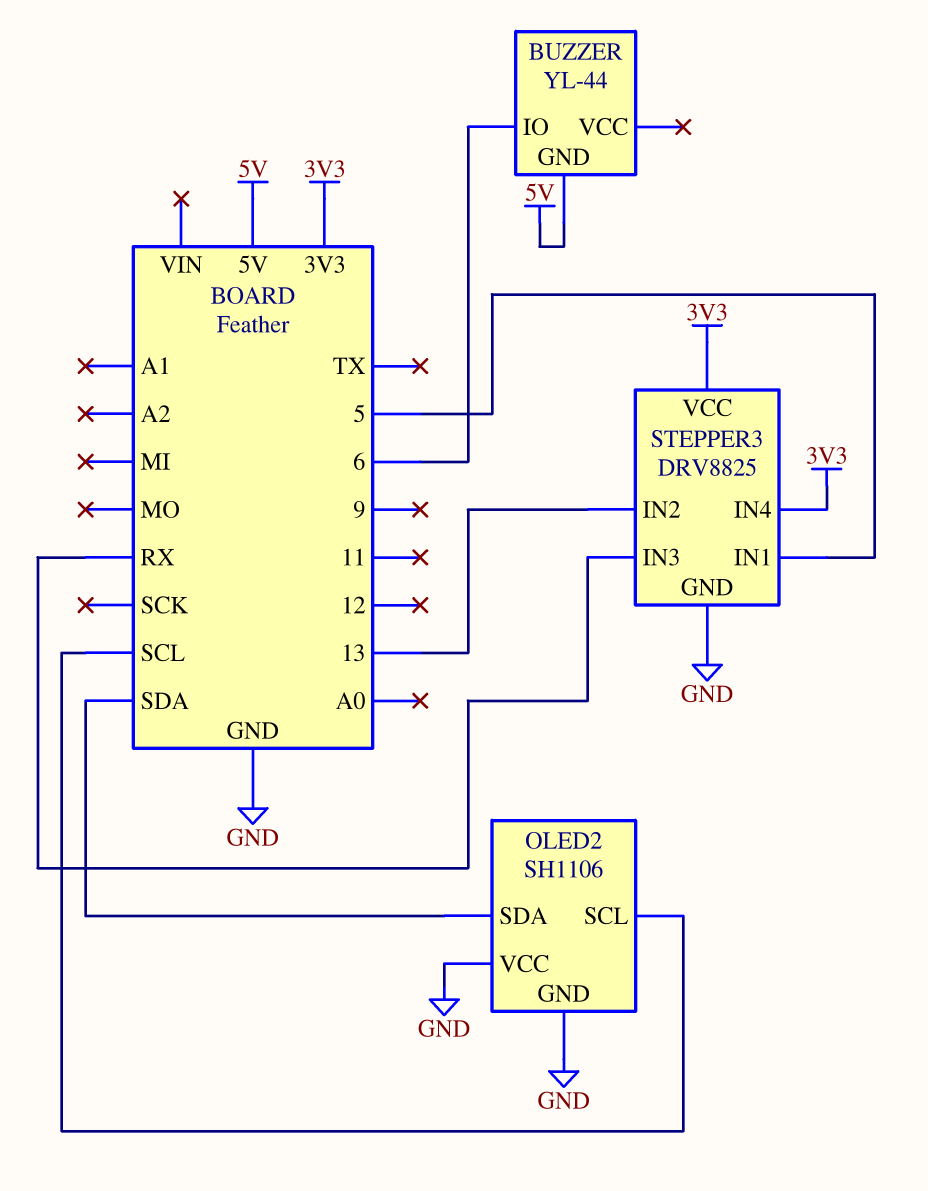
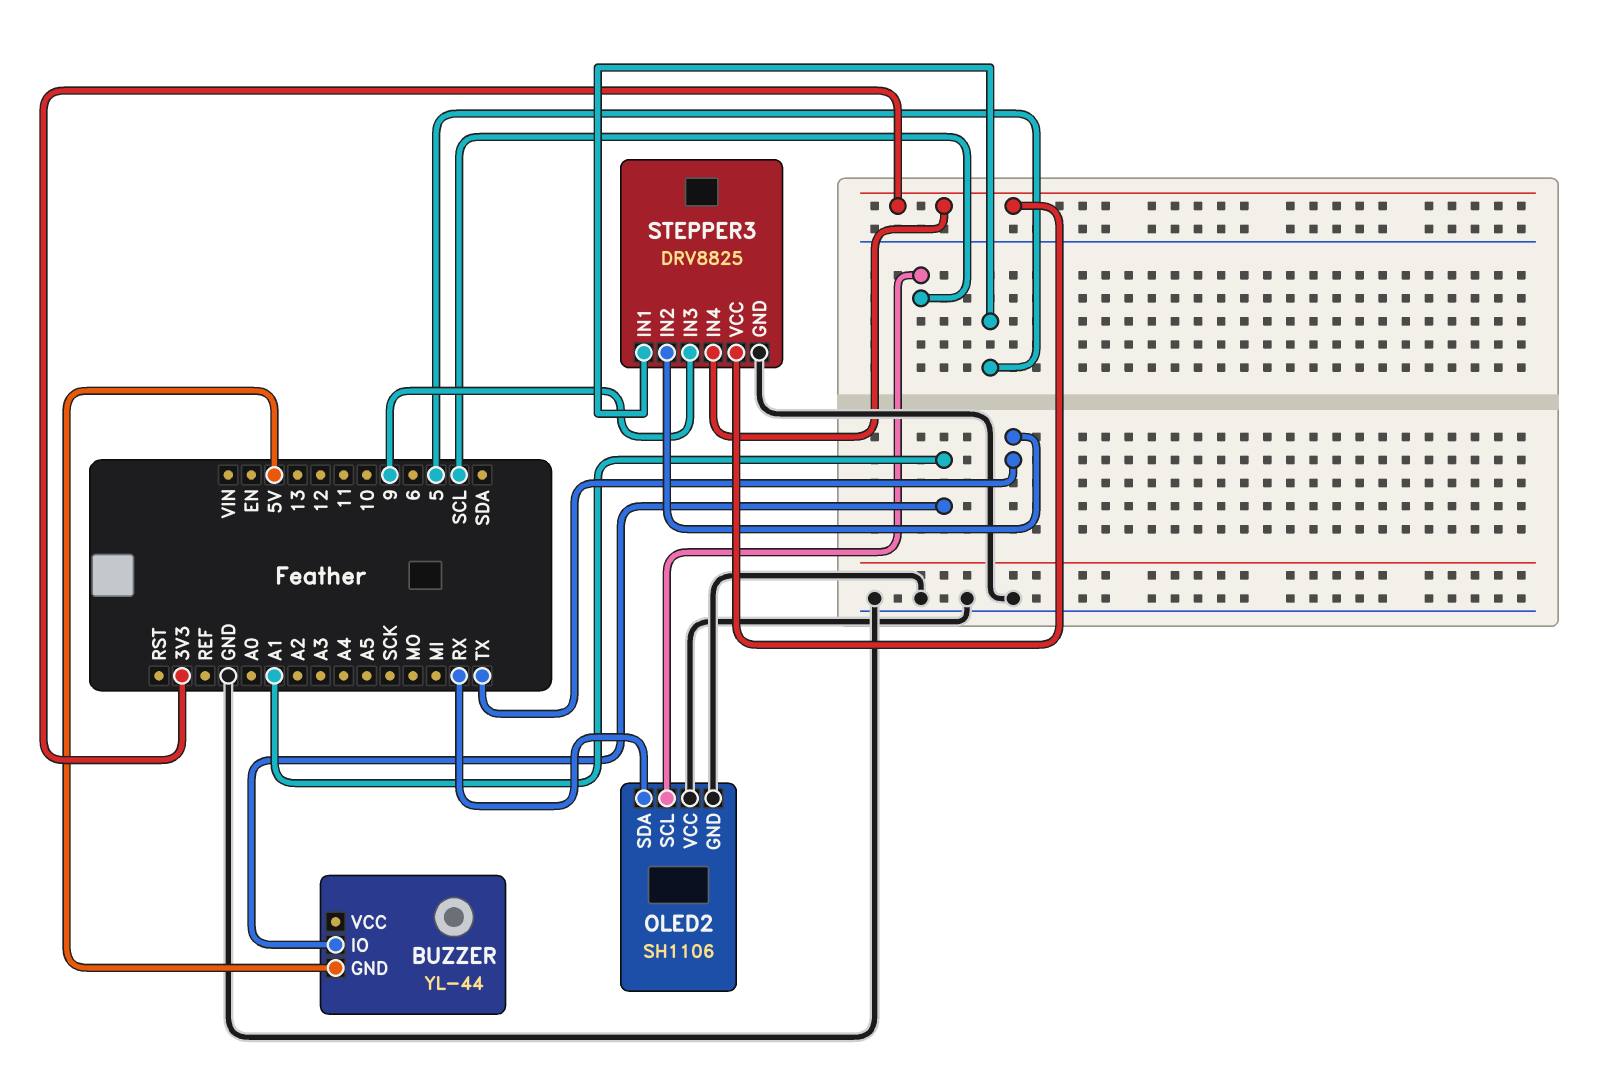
BUZZER pin IO: 6 -> A1
OLED2 pin SDA: SDA -> RX
STEPPER3 pin IN2: 13 -> TX
STEPPER3 pin IN3: RX -> 9

